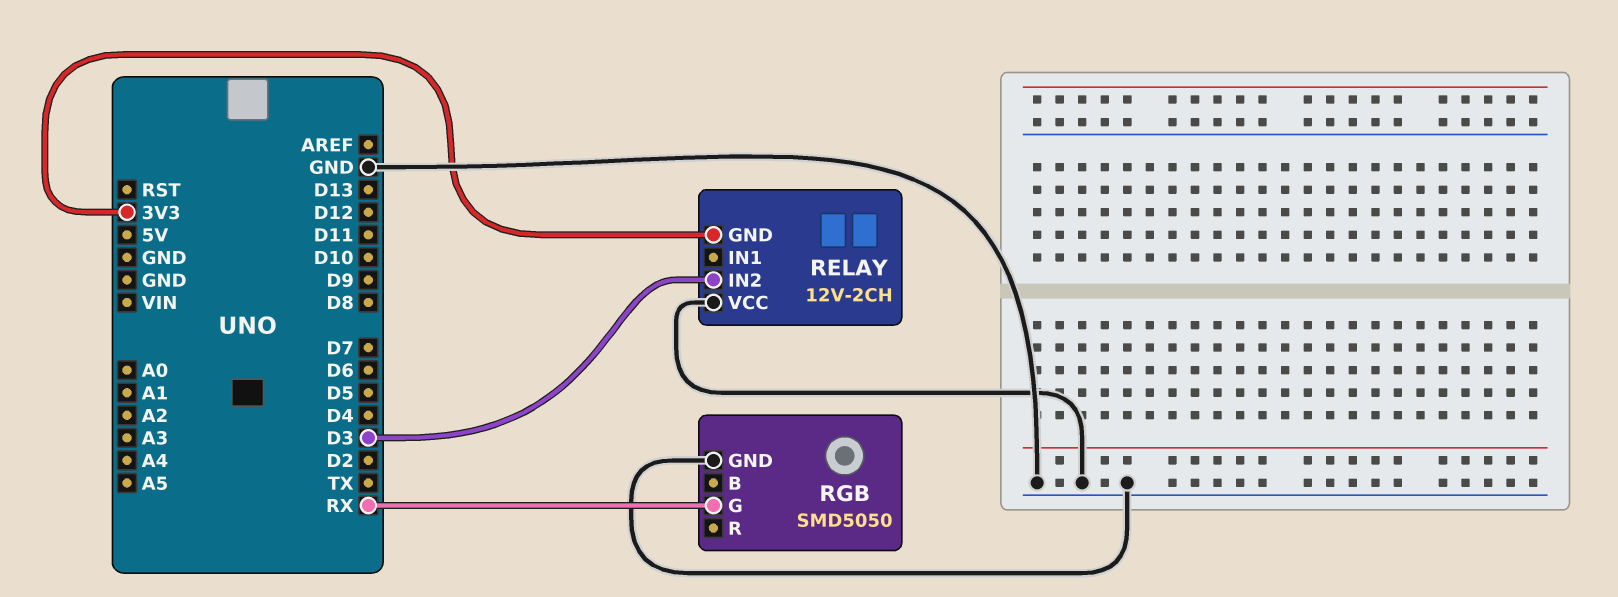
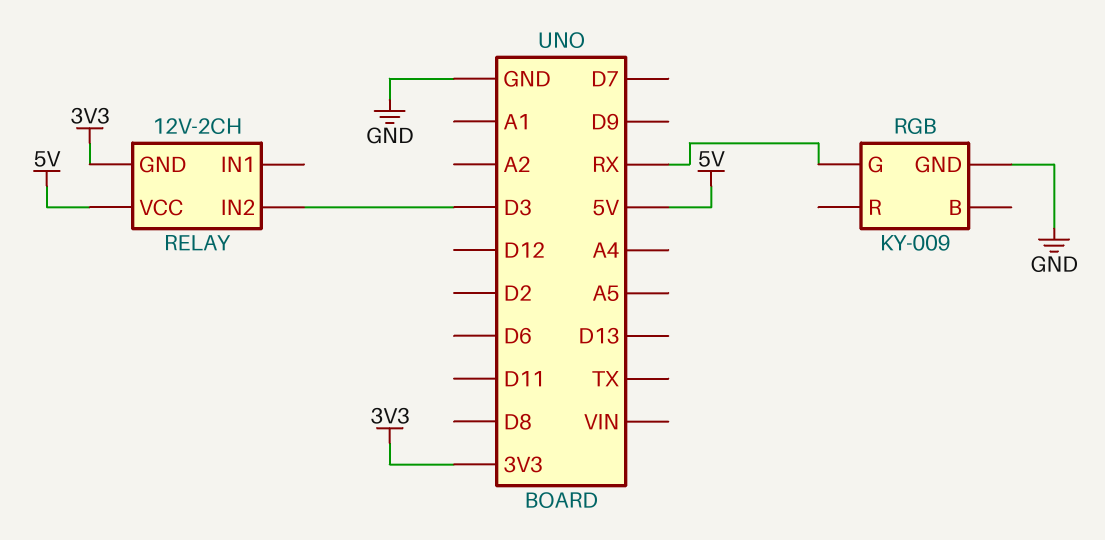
RELAY pin VCC: GND -> 5V
RGB: SMD5050 -> KY-009

